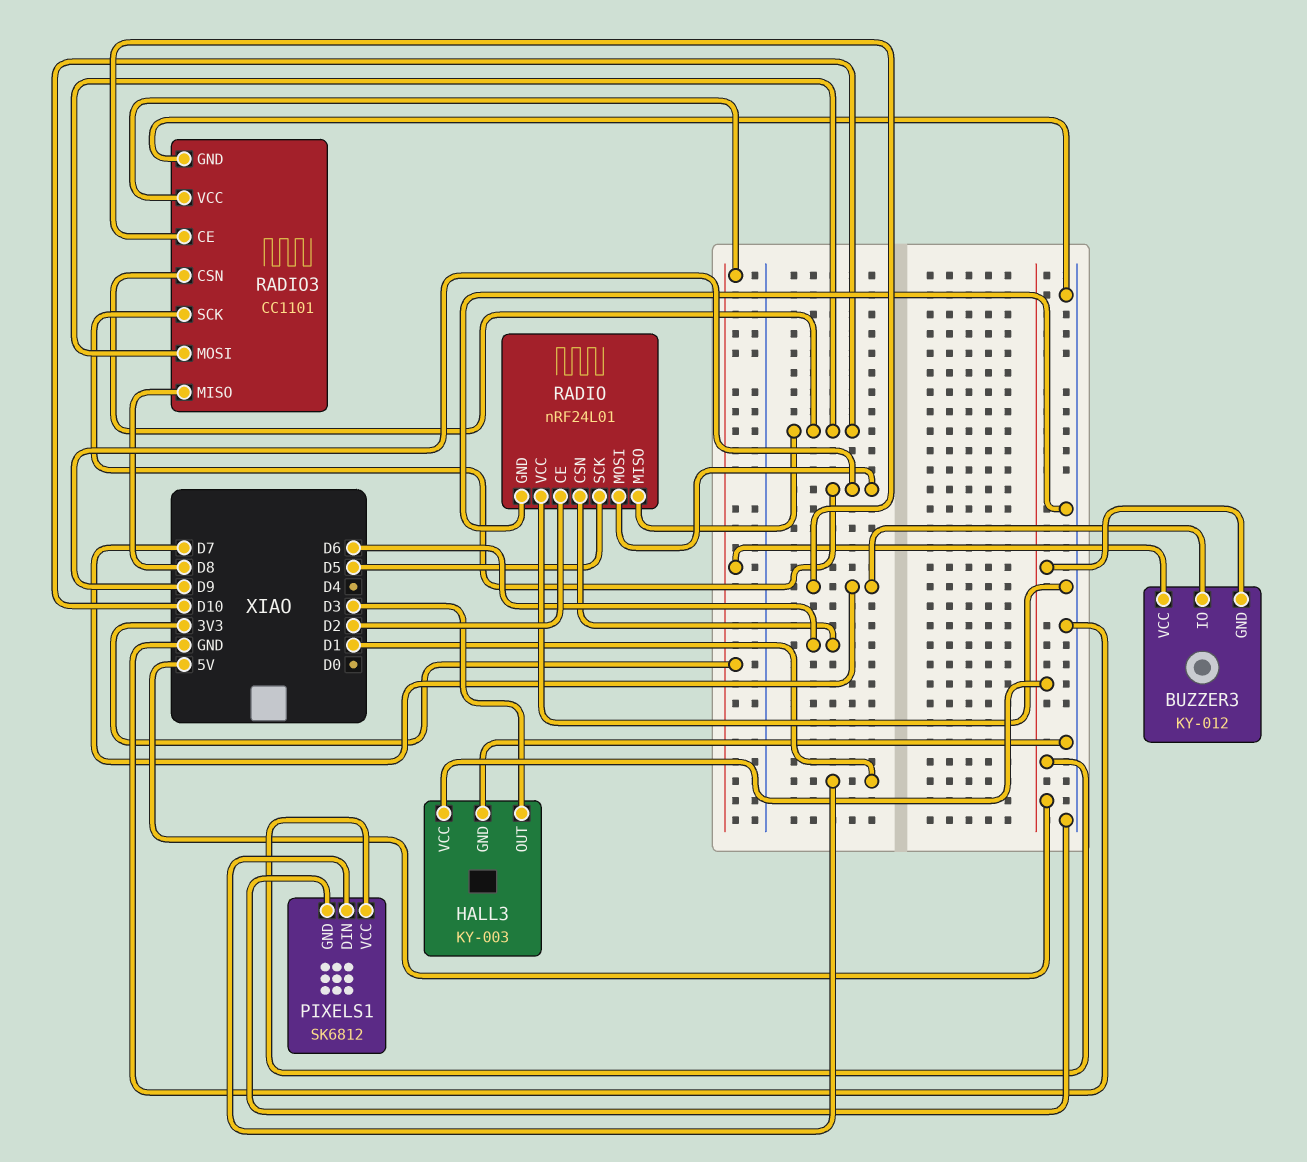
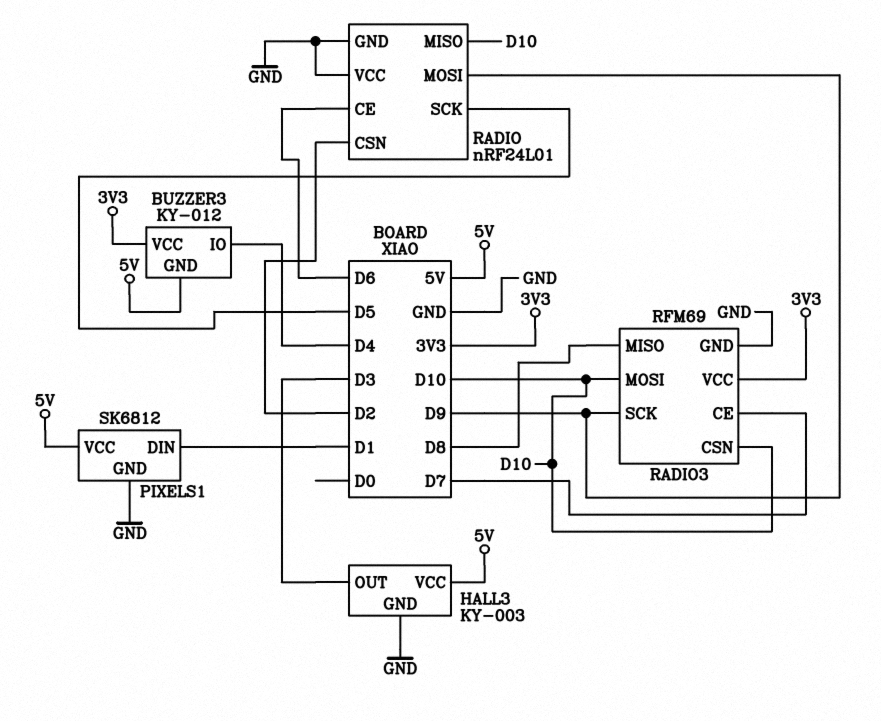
BUZZER3 pin IO: D7 -> D4
RADIO pin CE: D2 -> D6
RADIO pin CSN: D6 -> D2
RADIO3: CC1101 -> RFM69

